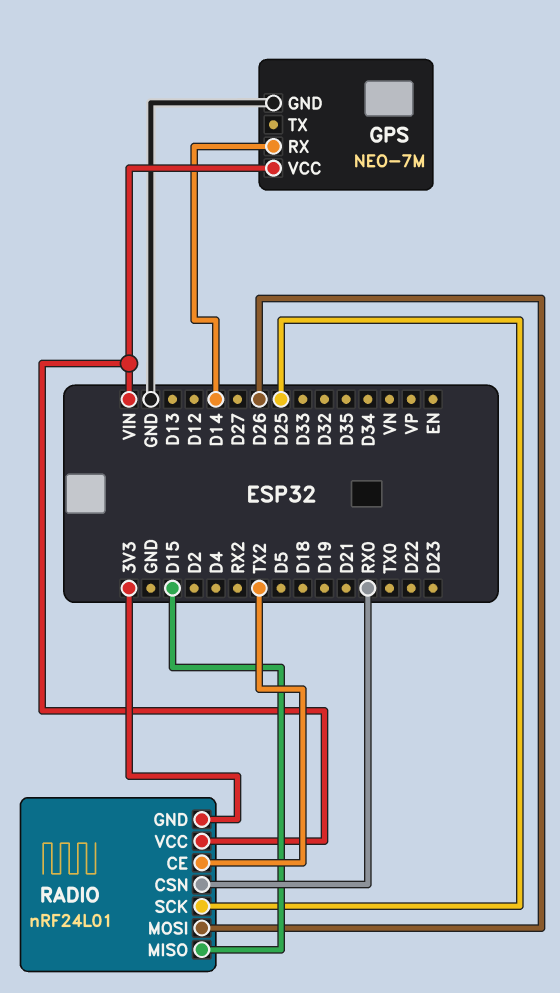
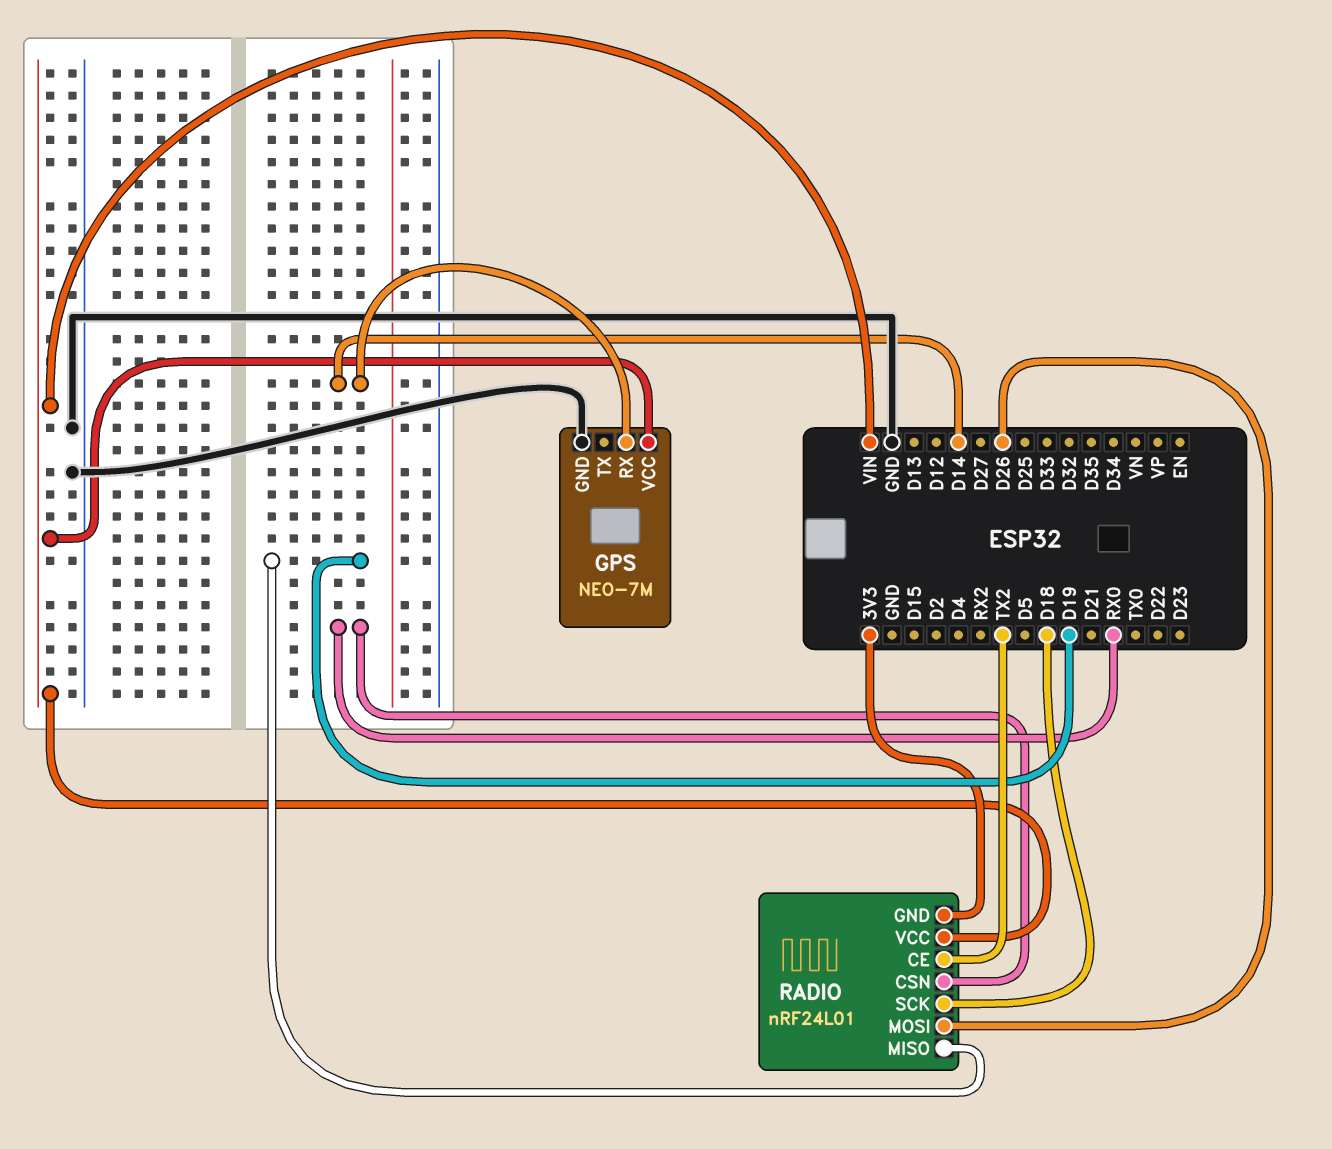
RADIO pin MISO: D15 -> D19
RADIO pin SCK: D25 -> D18

